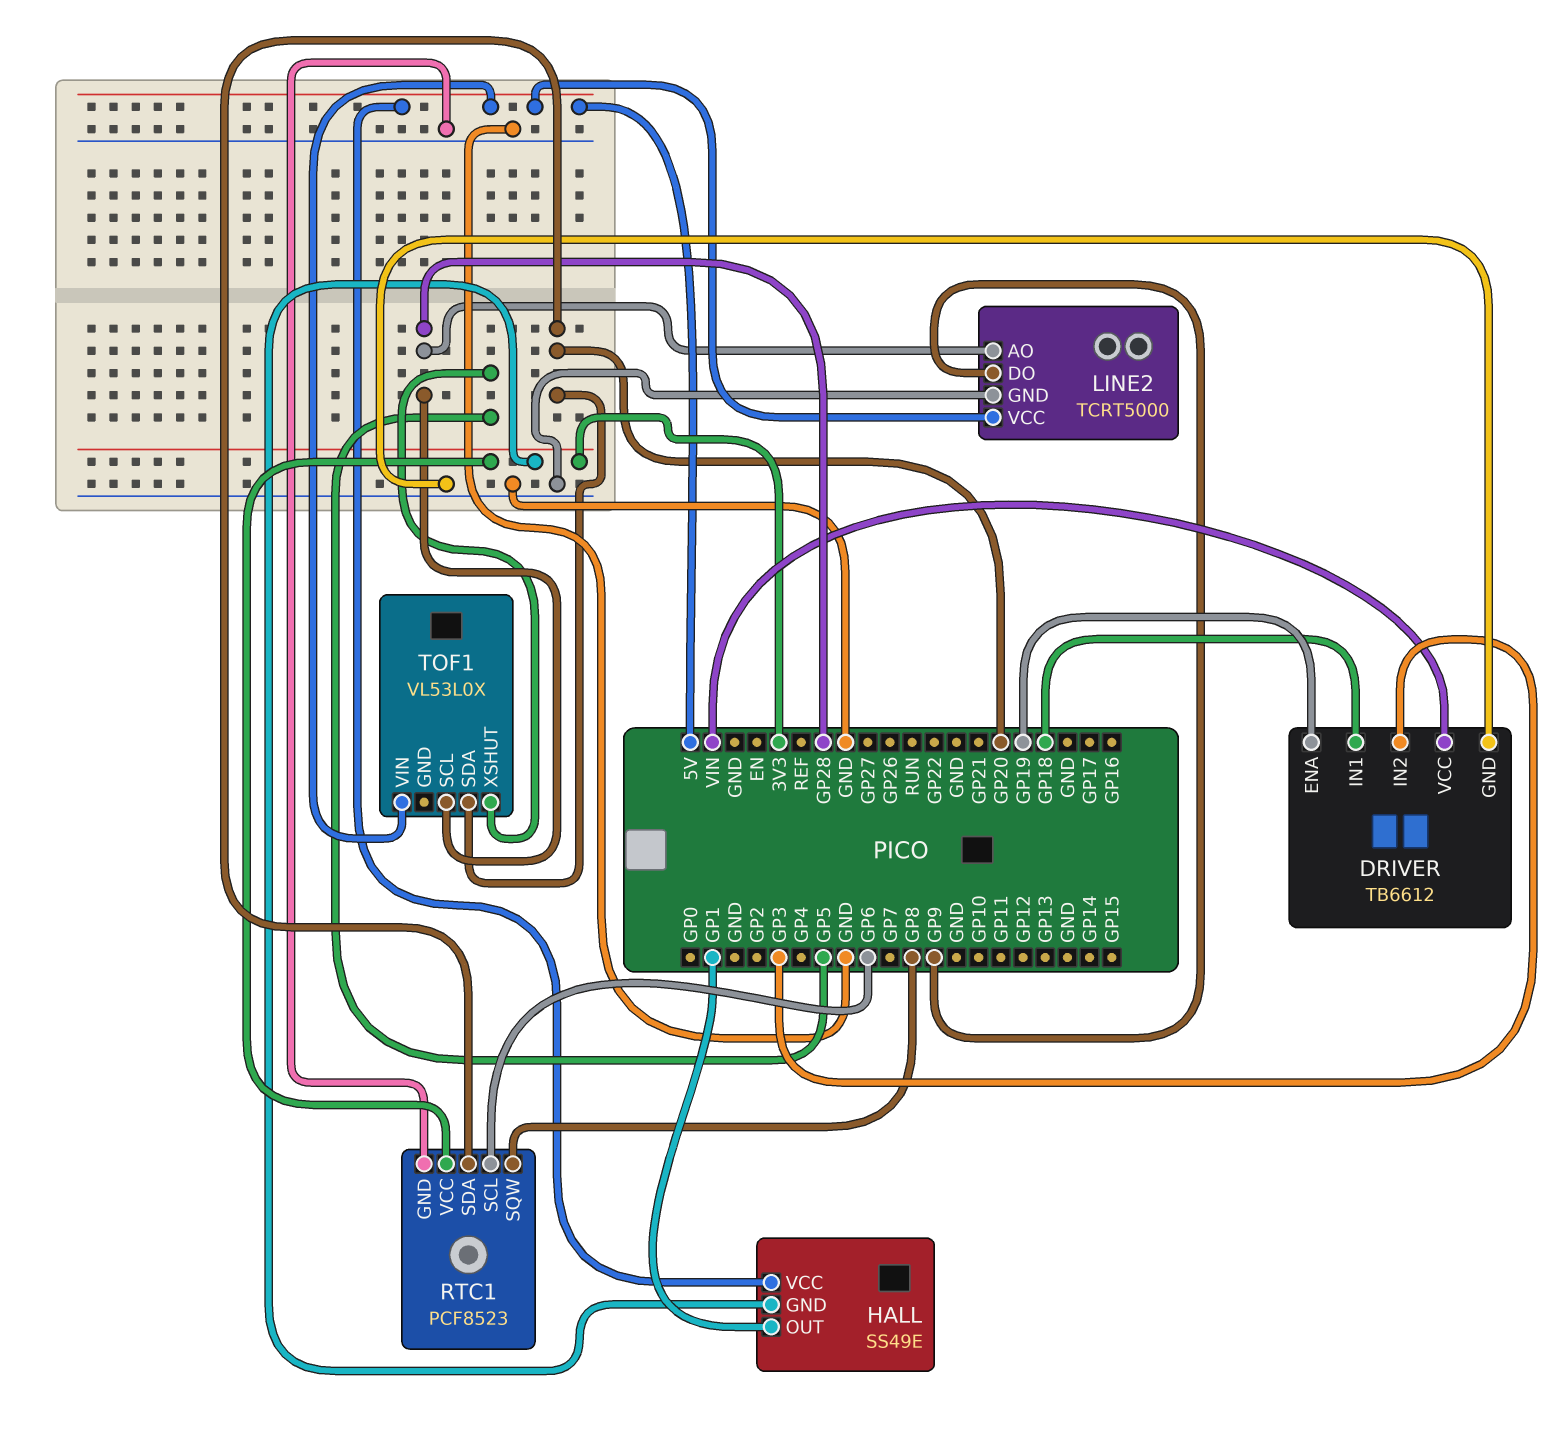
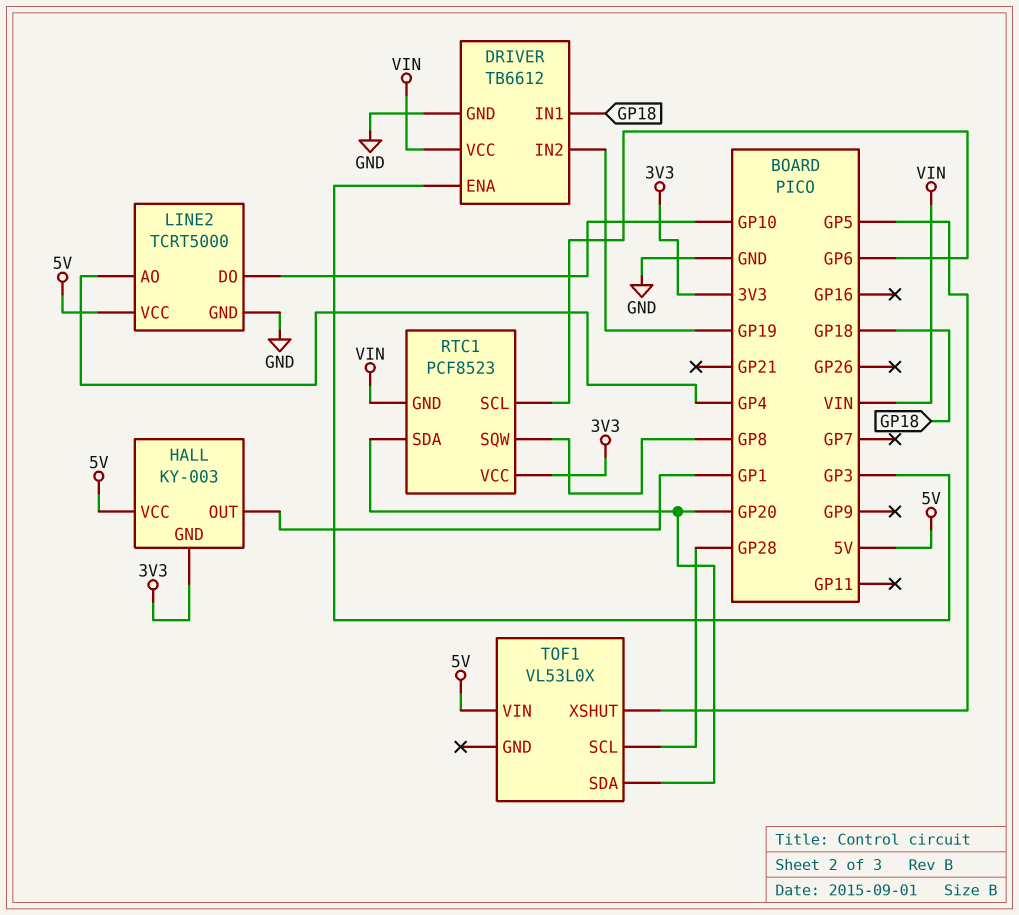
DRIVER pin ENA: GP19 -> GP3
DRIVER pin IN2: GP3 -> GP19
HALL: SS49E -> KY-003
LINE2 pin AO: GP28 -> GP4
LINE2 pin DO: GP9 -> GP10
RTC1 pin GND: GND -> VIN

